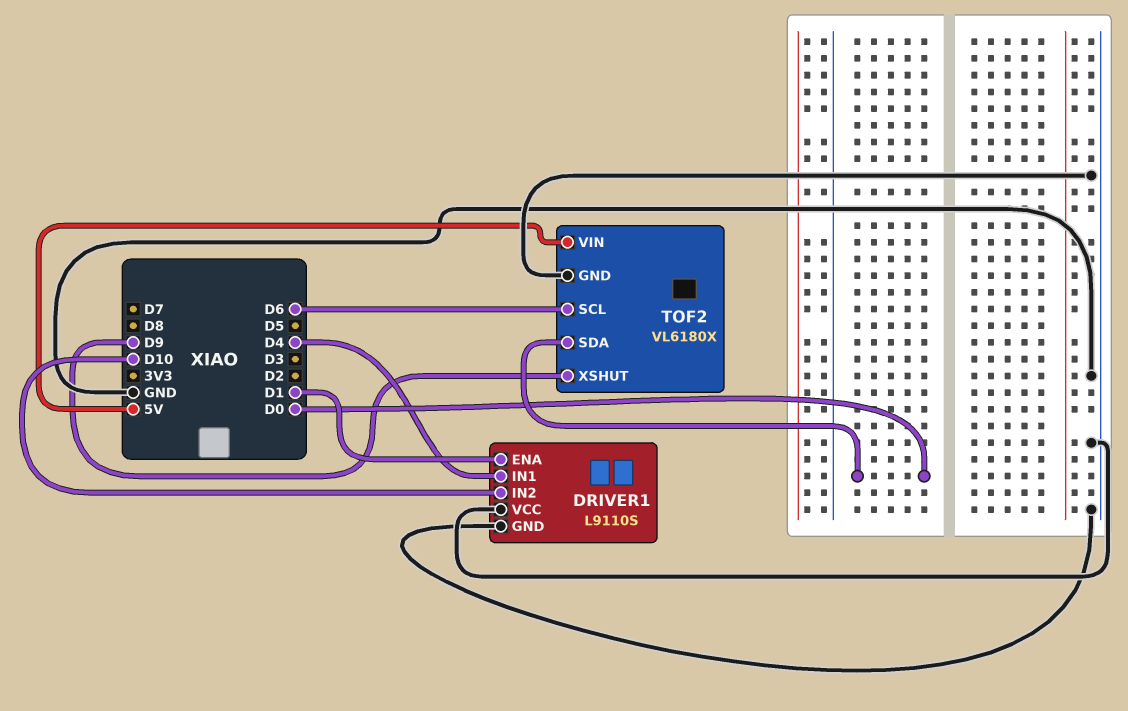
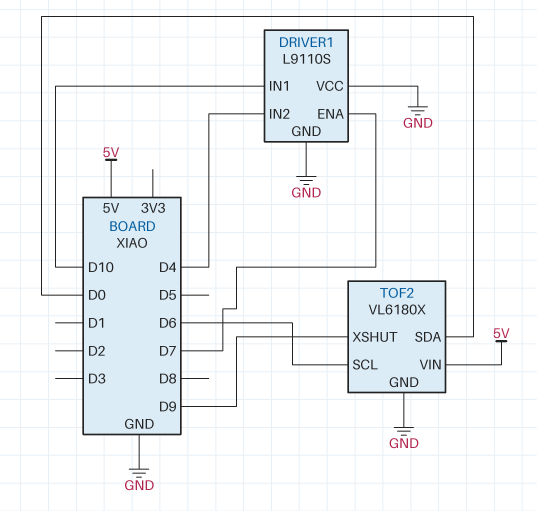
DRIVER1 pin ENA: D1 -> D7
DRIVER1 pin IN1: D4 -> D10
DRIVER1 pin IN2: D10 -> D4

